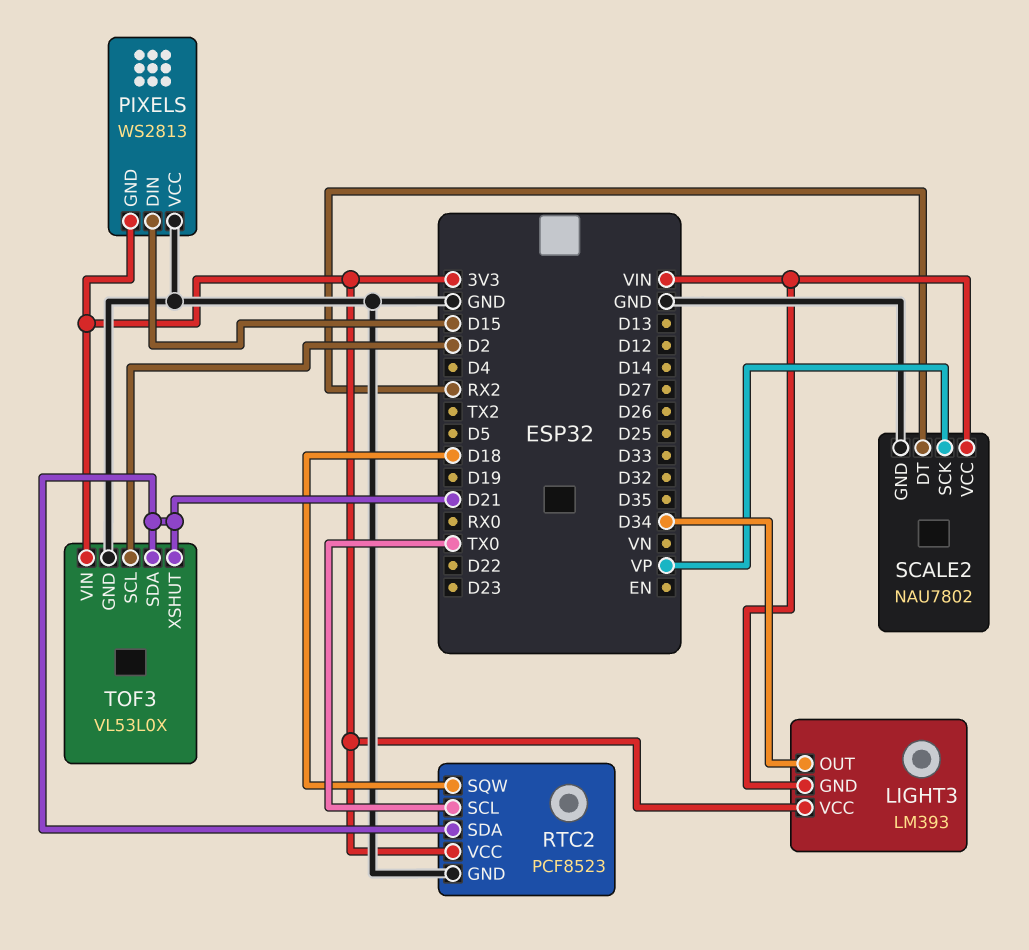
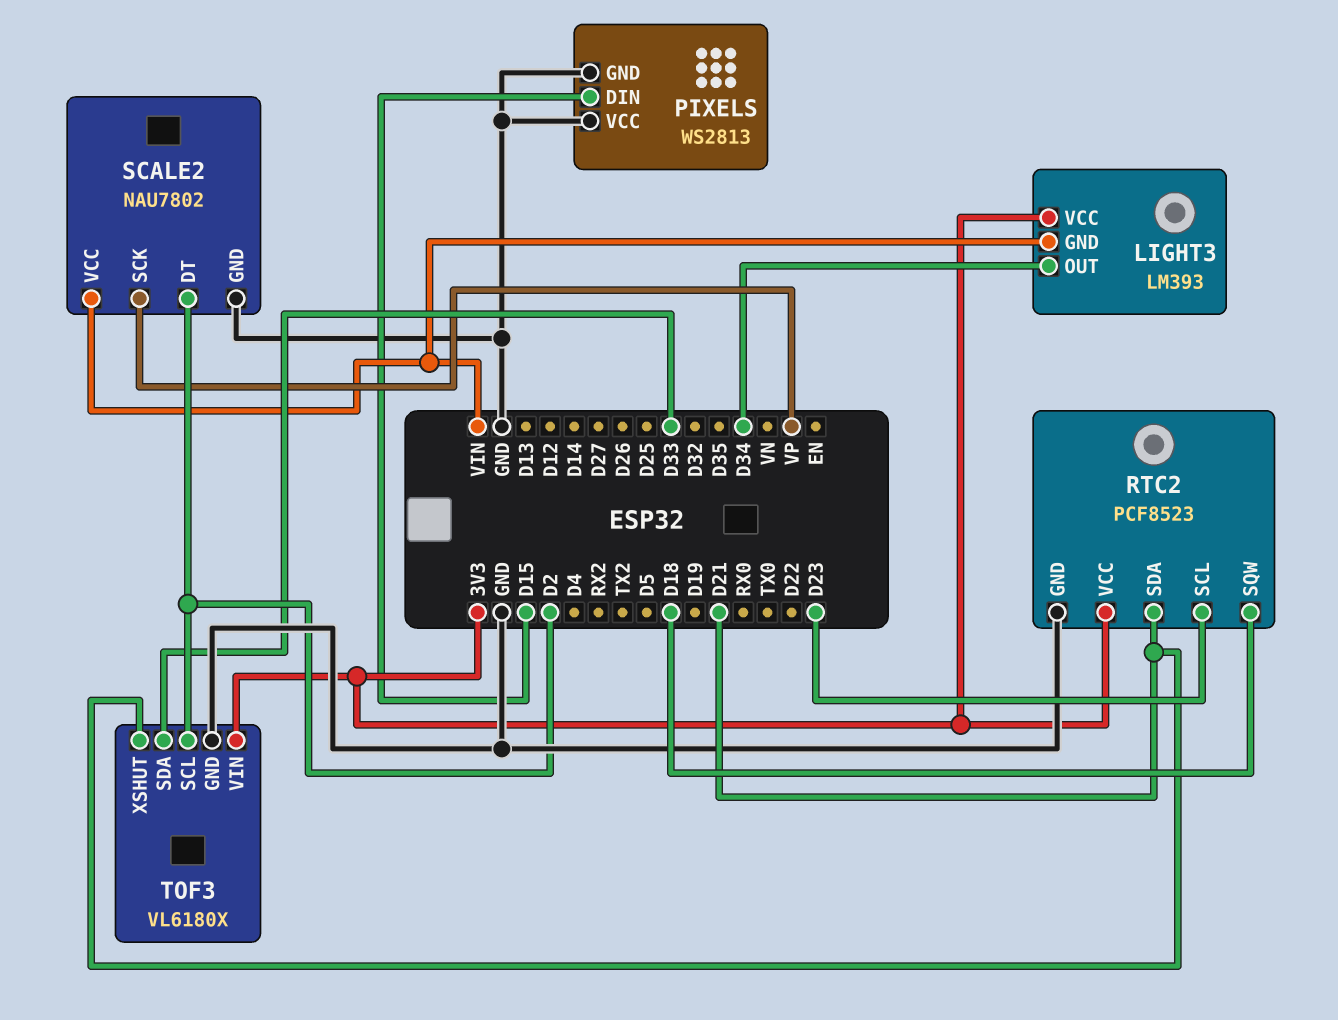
PIXELS pin GND: 3V3 -> GND
RTC2 pin SCL: TX0 -> D23
SCALE2 pin DT: RX2 -> D2
TOF3: VL53L0X -> VL6180X
TOF3 pin SDA: D21 -> D33

